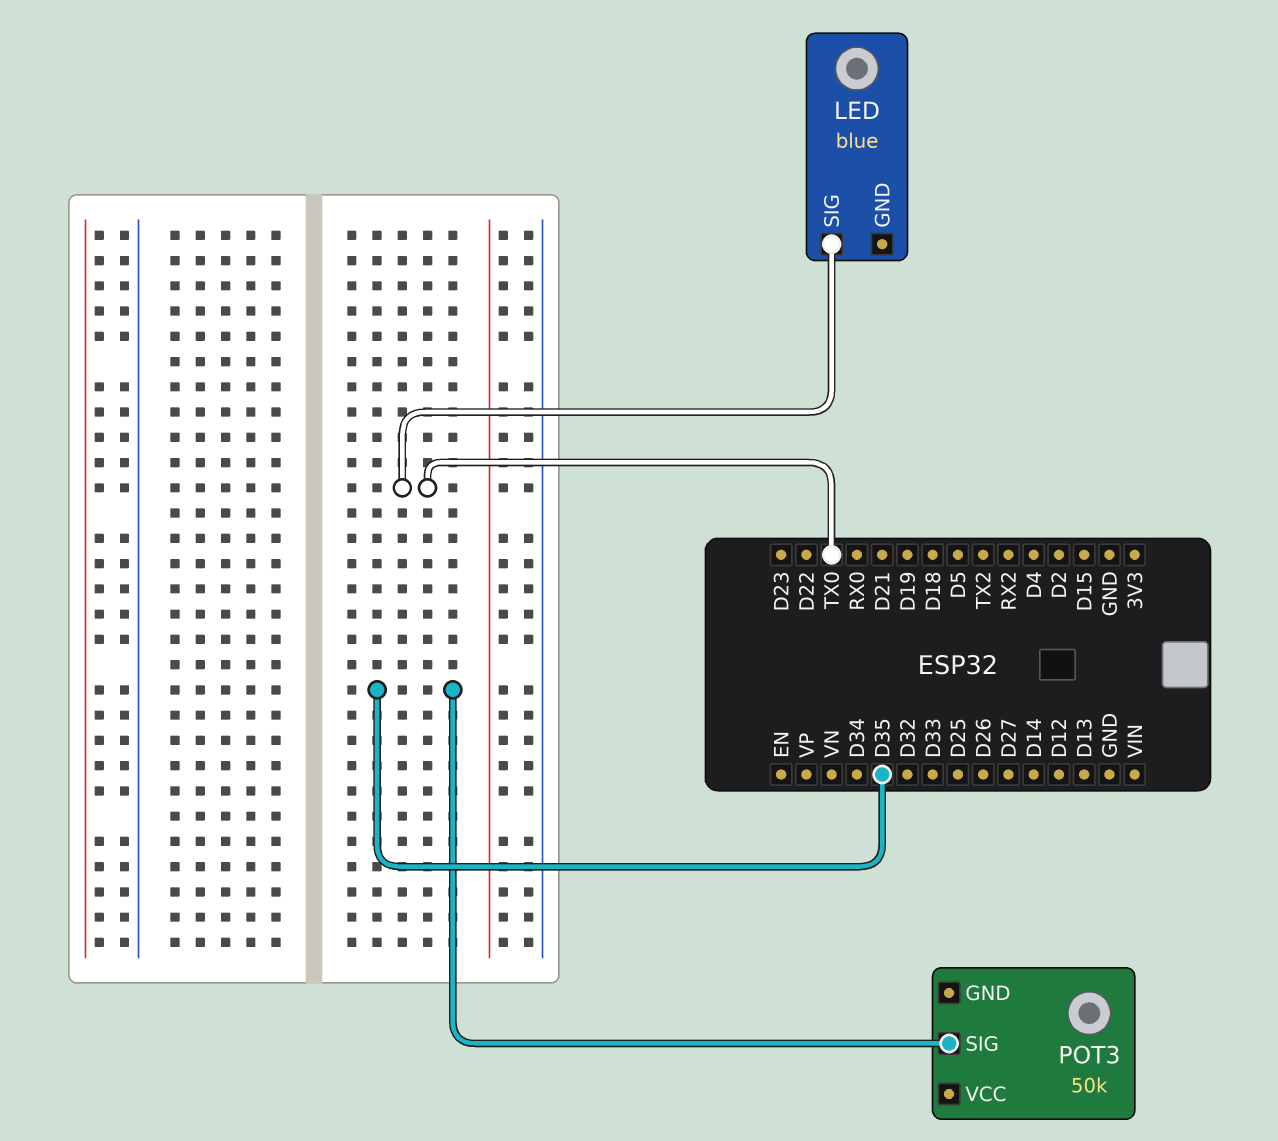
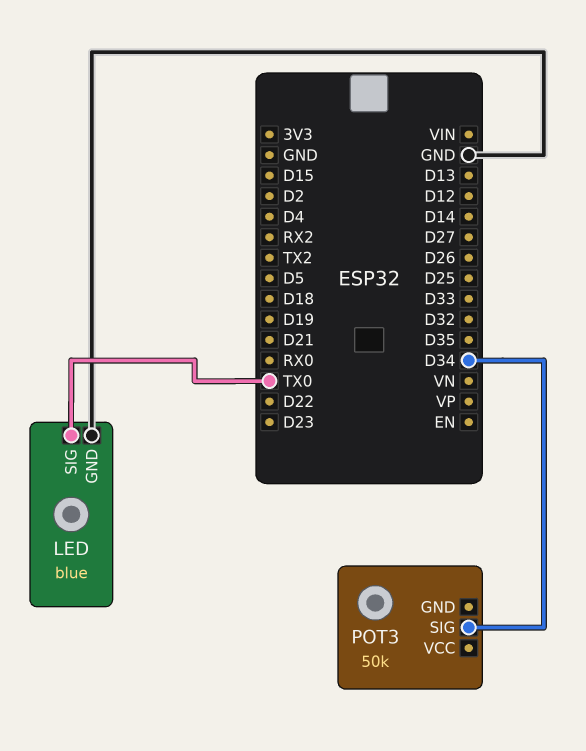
LED pin GND: none -> GND
POT3 pin SIG: D35 -> D34

